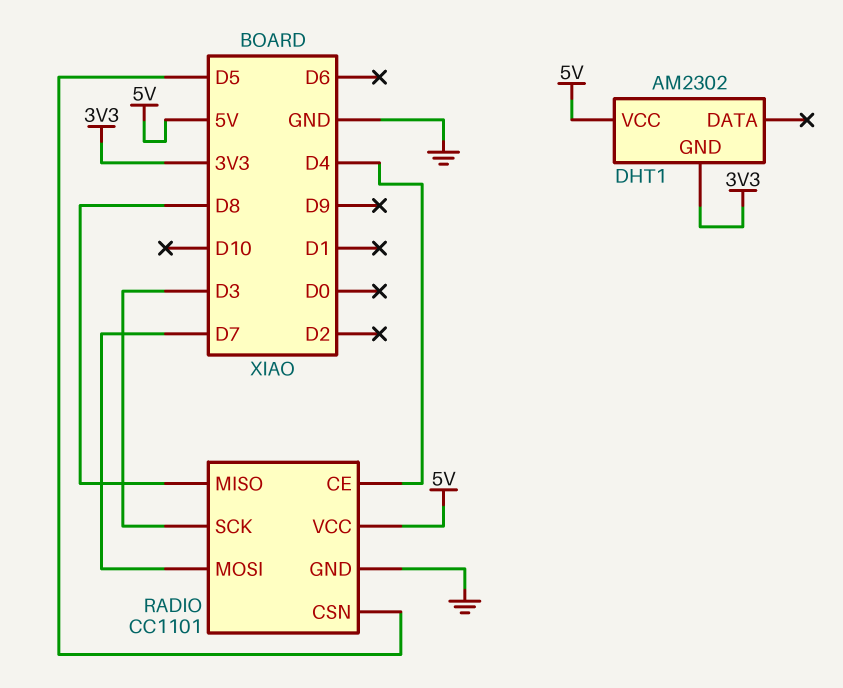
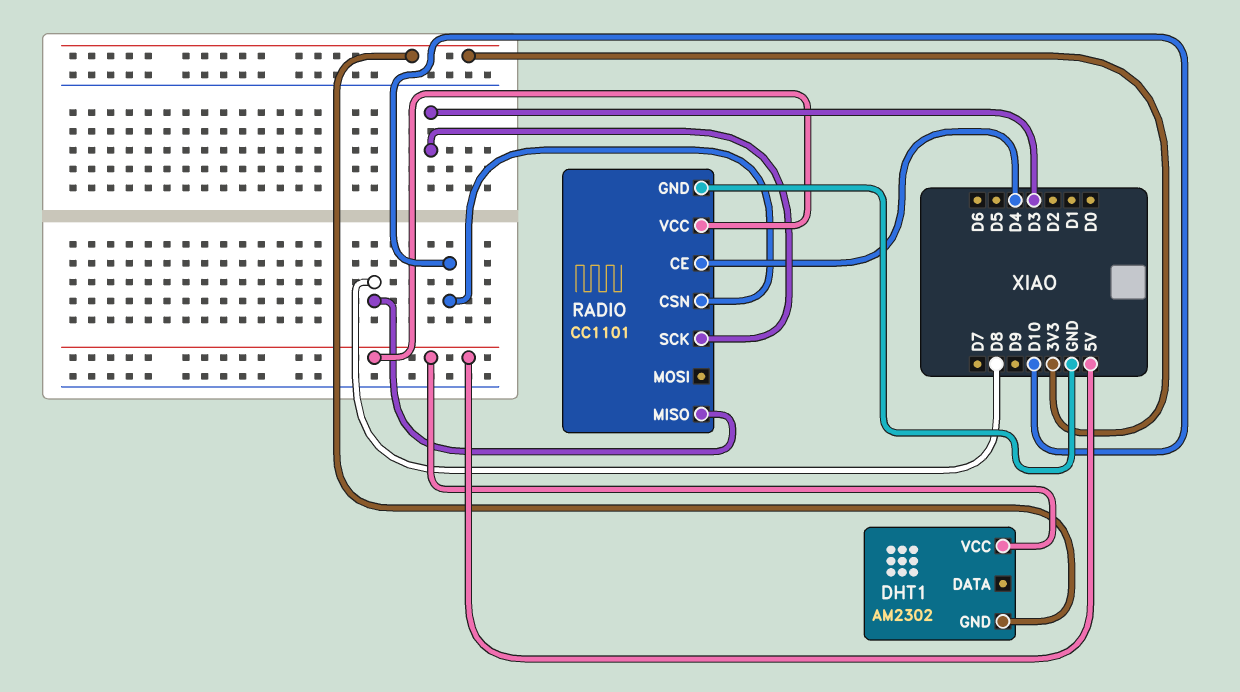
RADIO pin CSN: D5 -> D10
RADIO pin MOSI: D7 -> none

